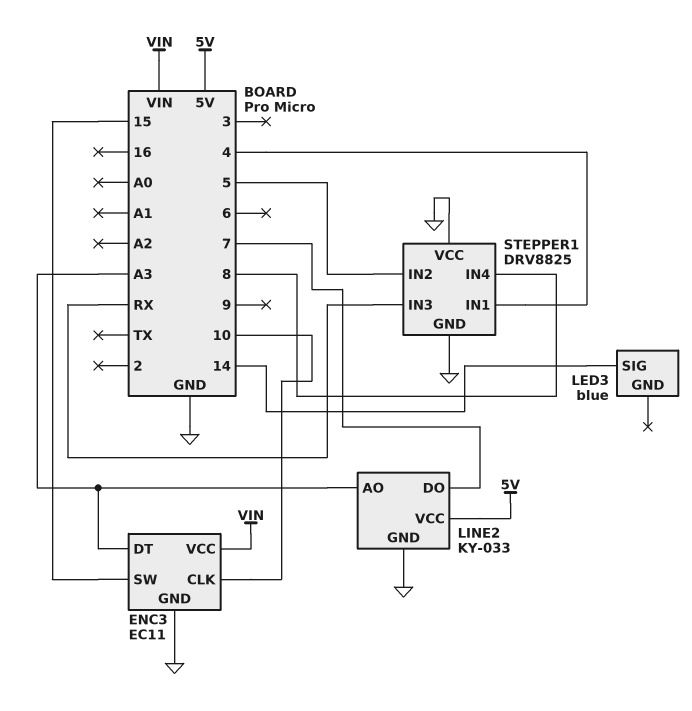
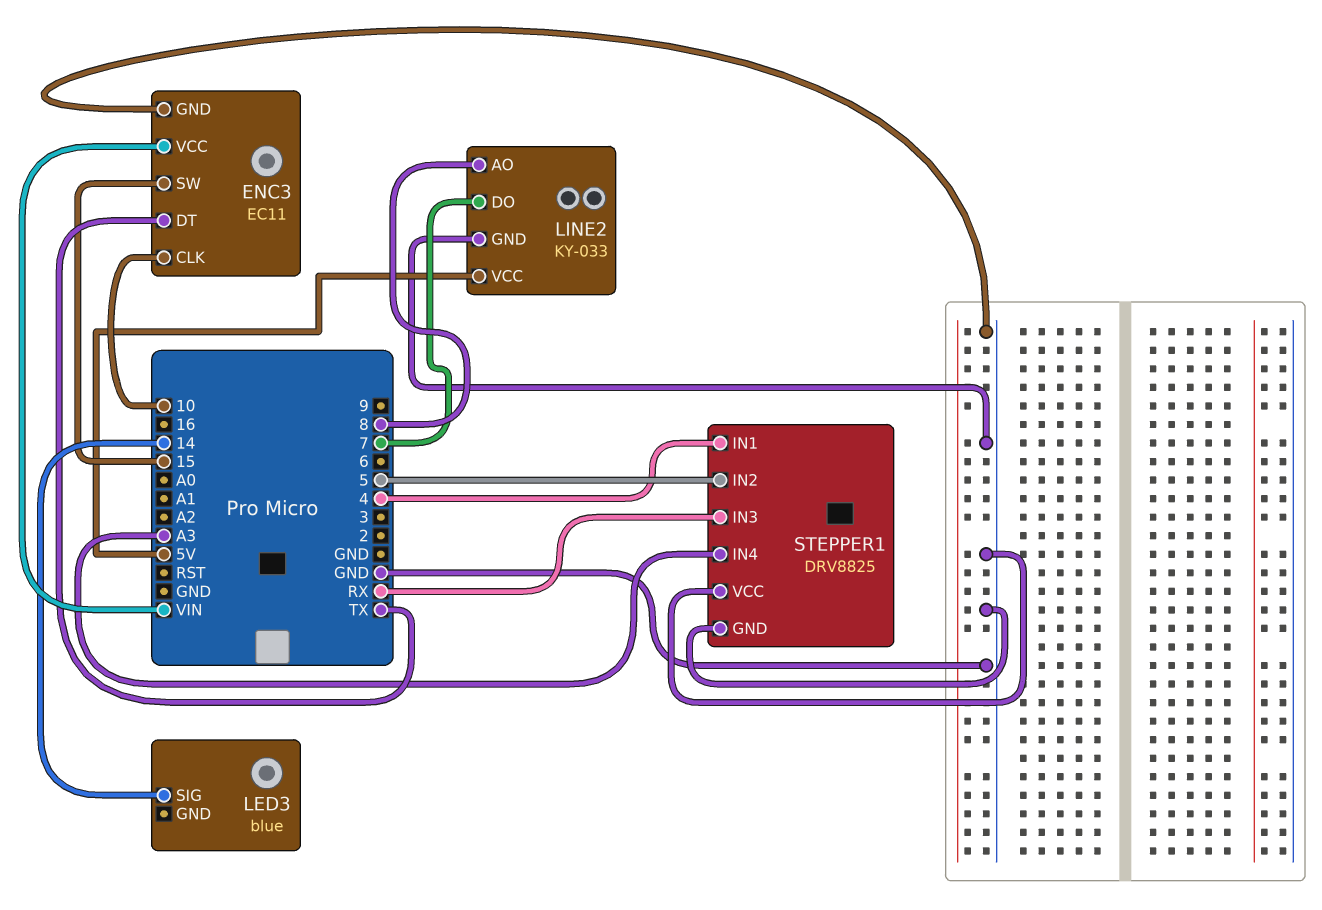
ENC3 pin DT: A3 -> TX
LINE2 pin AO: A3 -> 8
STEPPER1 pin IN4: 8 -> A3

